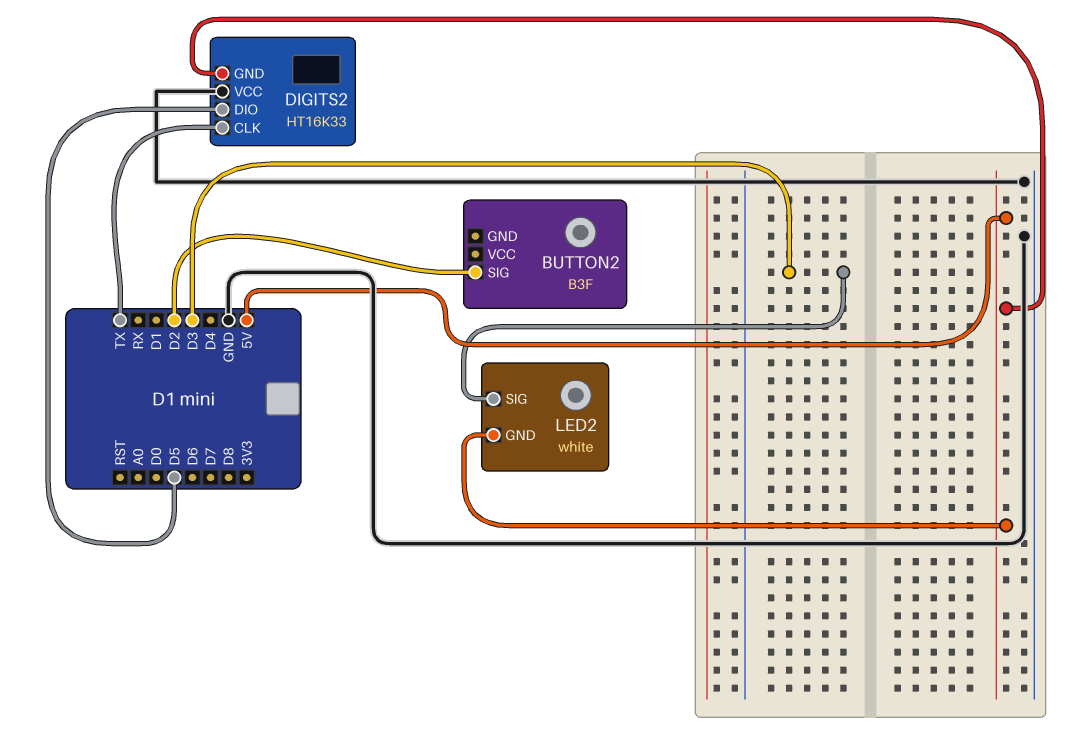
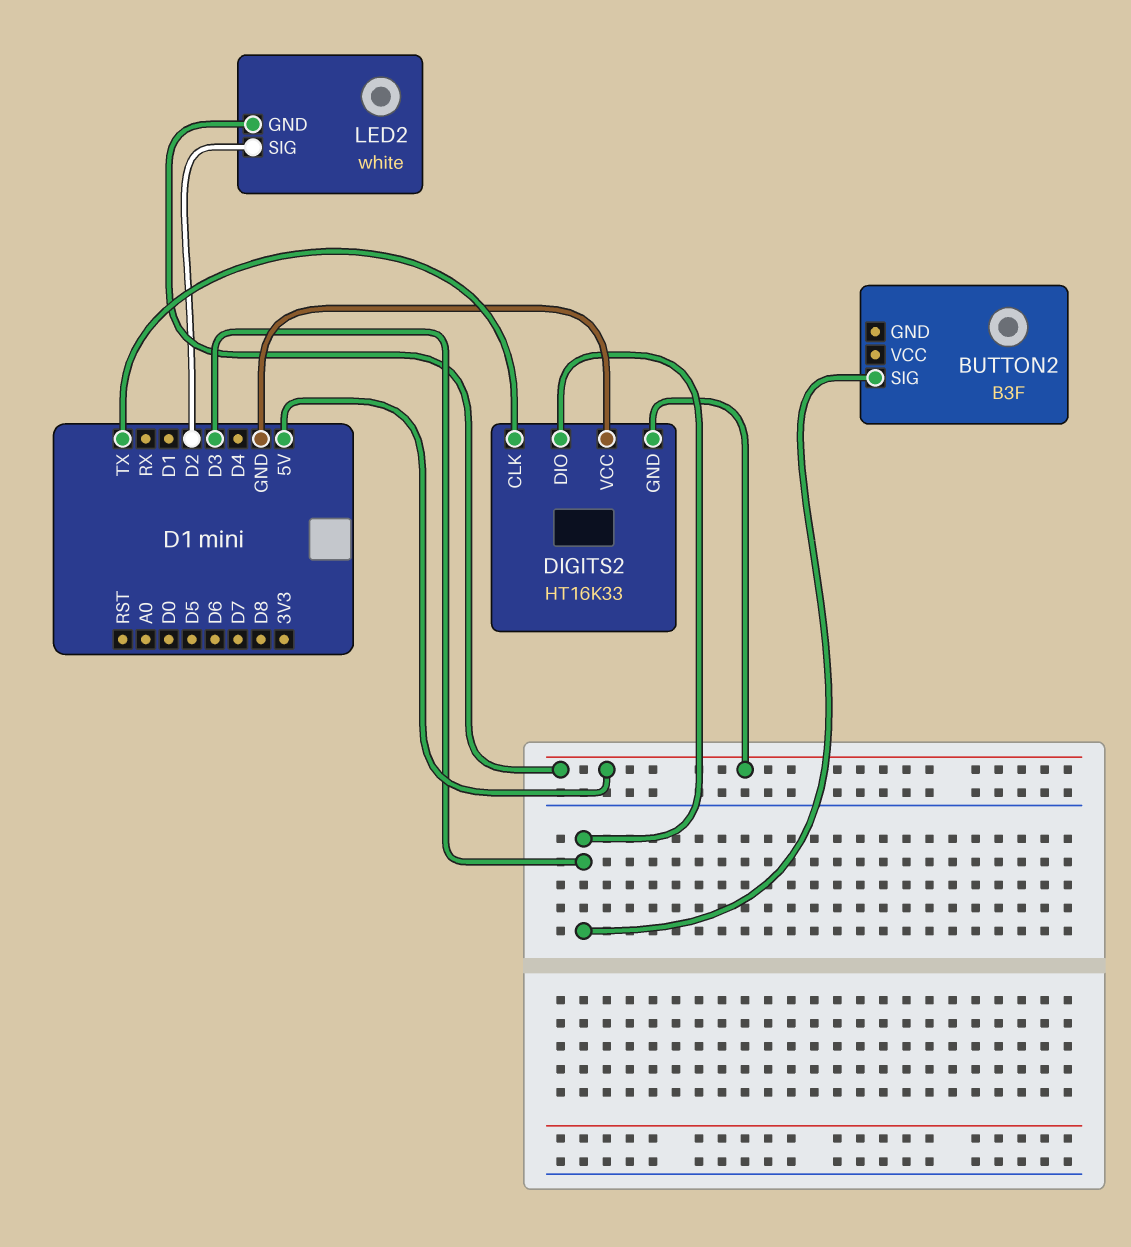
BUTTON2 pin SIG: D2 -> D3
DIGITS2 pin DIO: D5 -> D3
LED2 pin SIG: D3 -> D2

